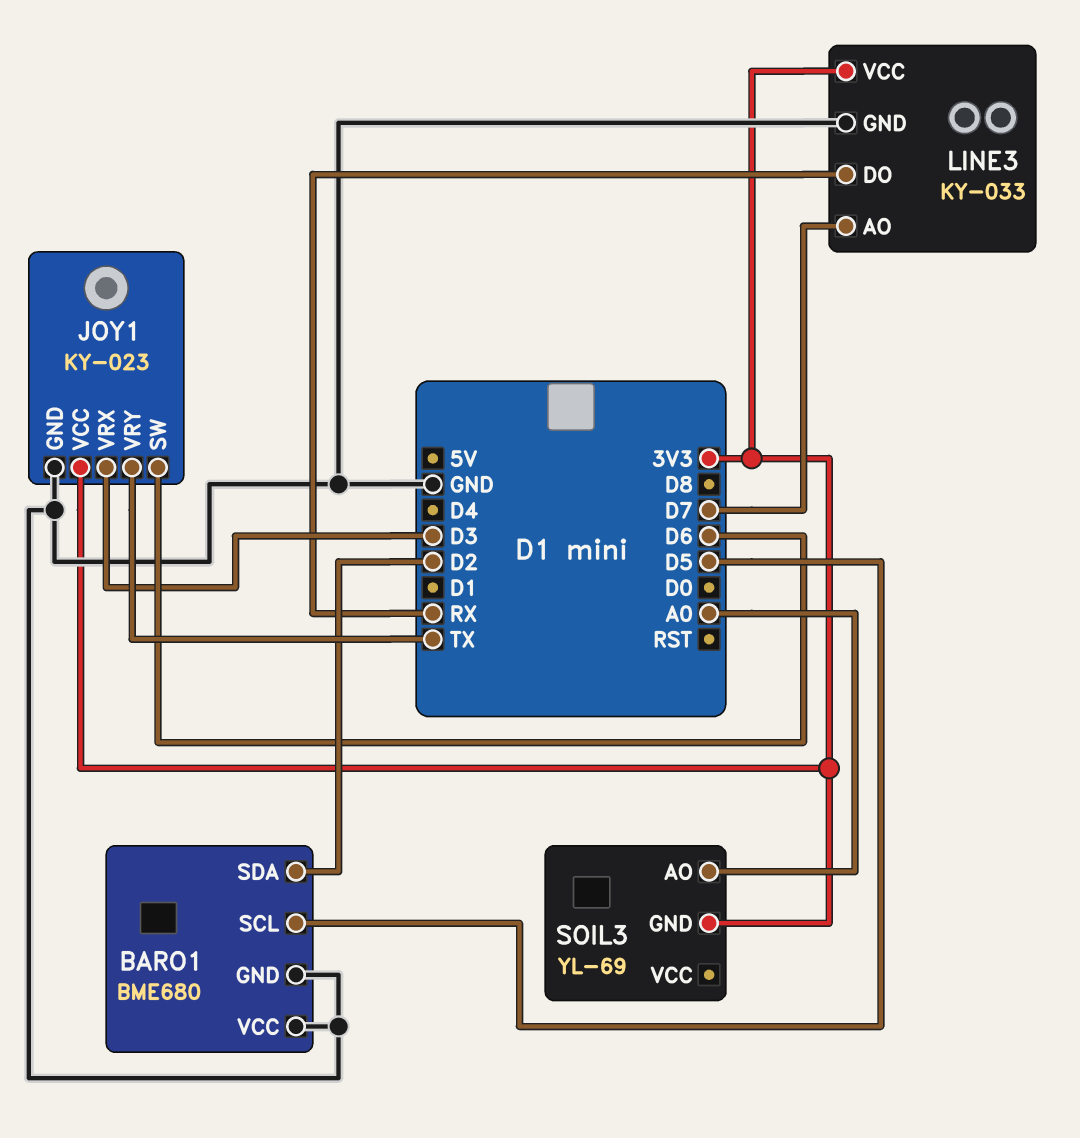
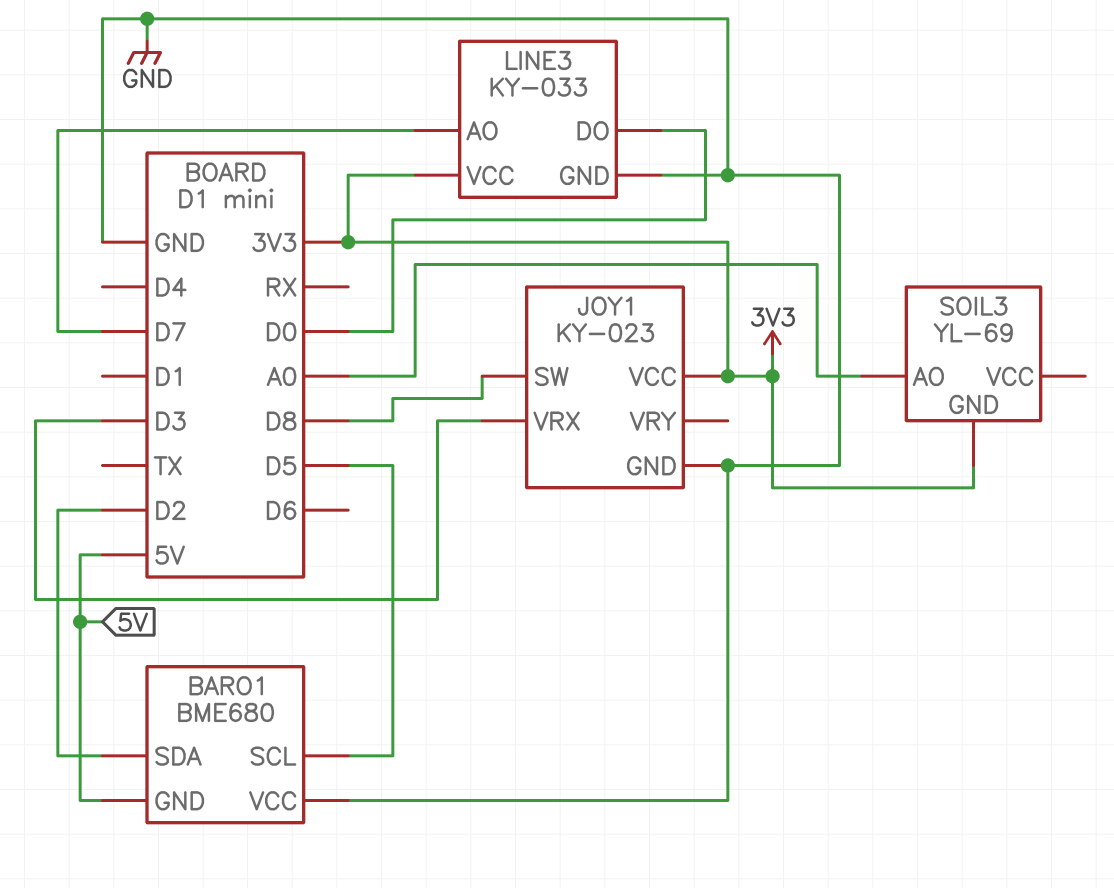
BARO1 pin GND: GND -> 5V
JOY1 pin SW: D6 -> D8
JOY1 pin VRY: TX -> none
LINE3 pin DO: RX -> D0

